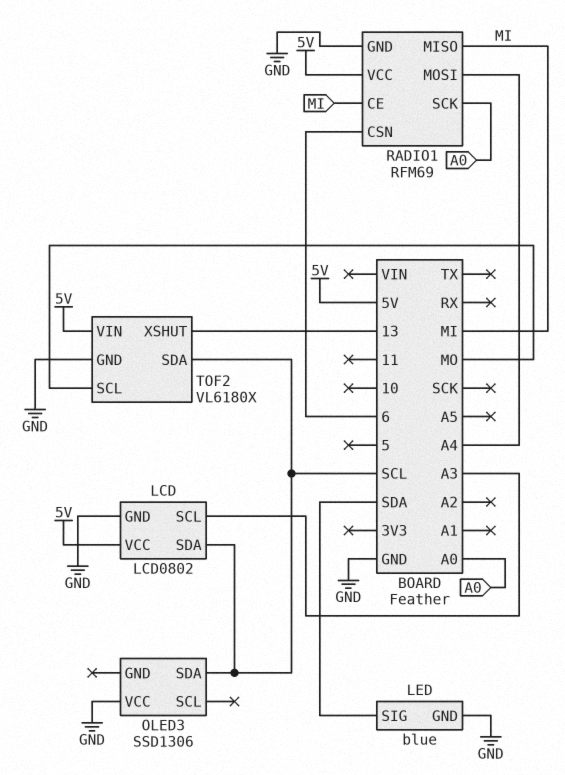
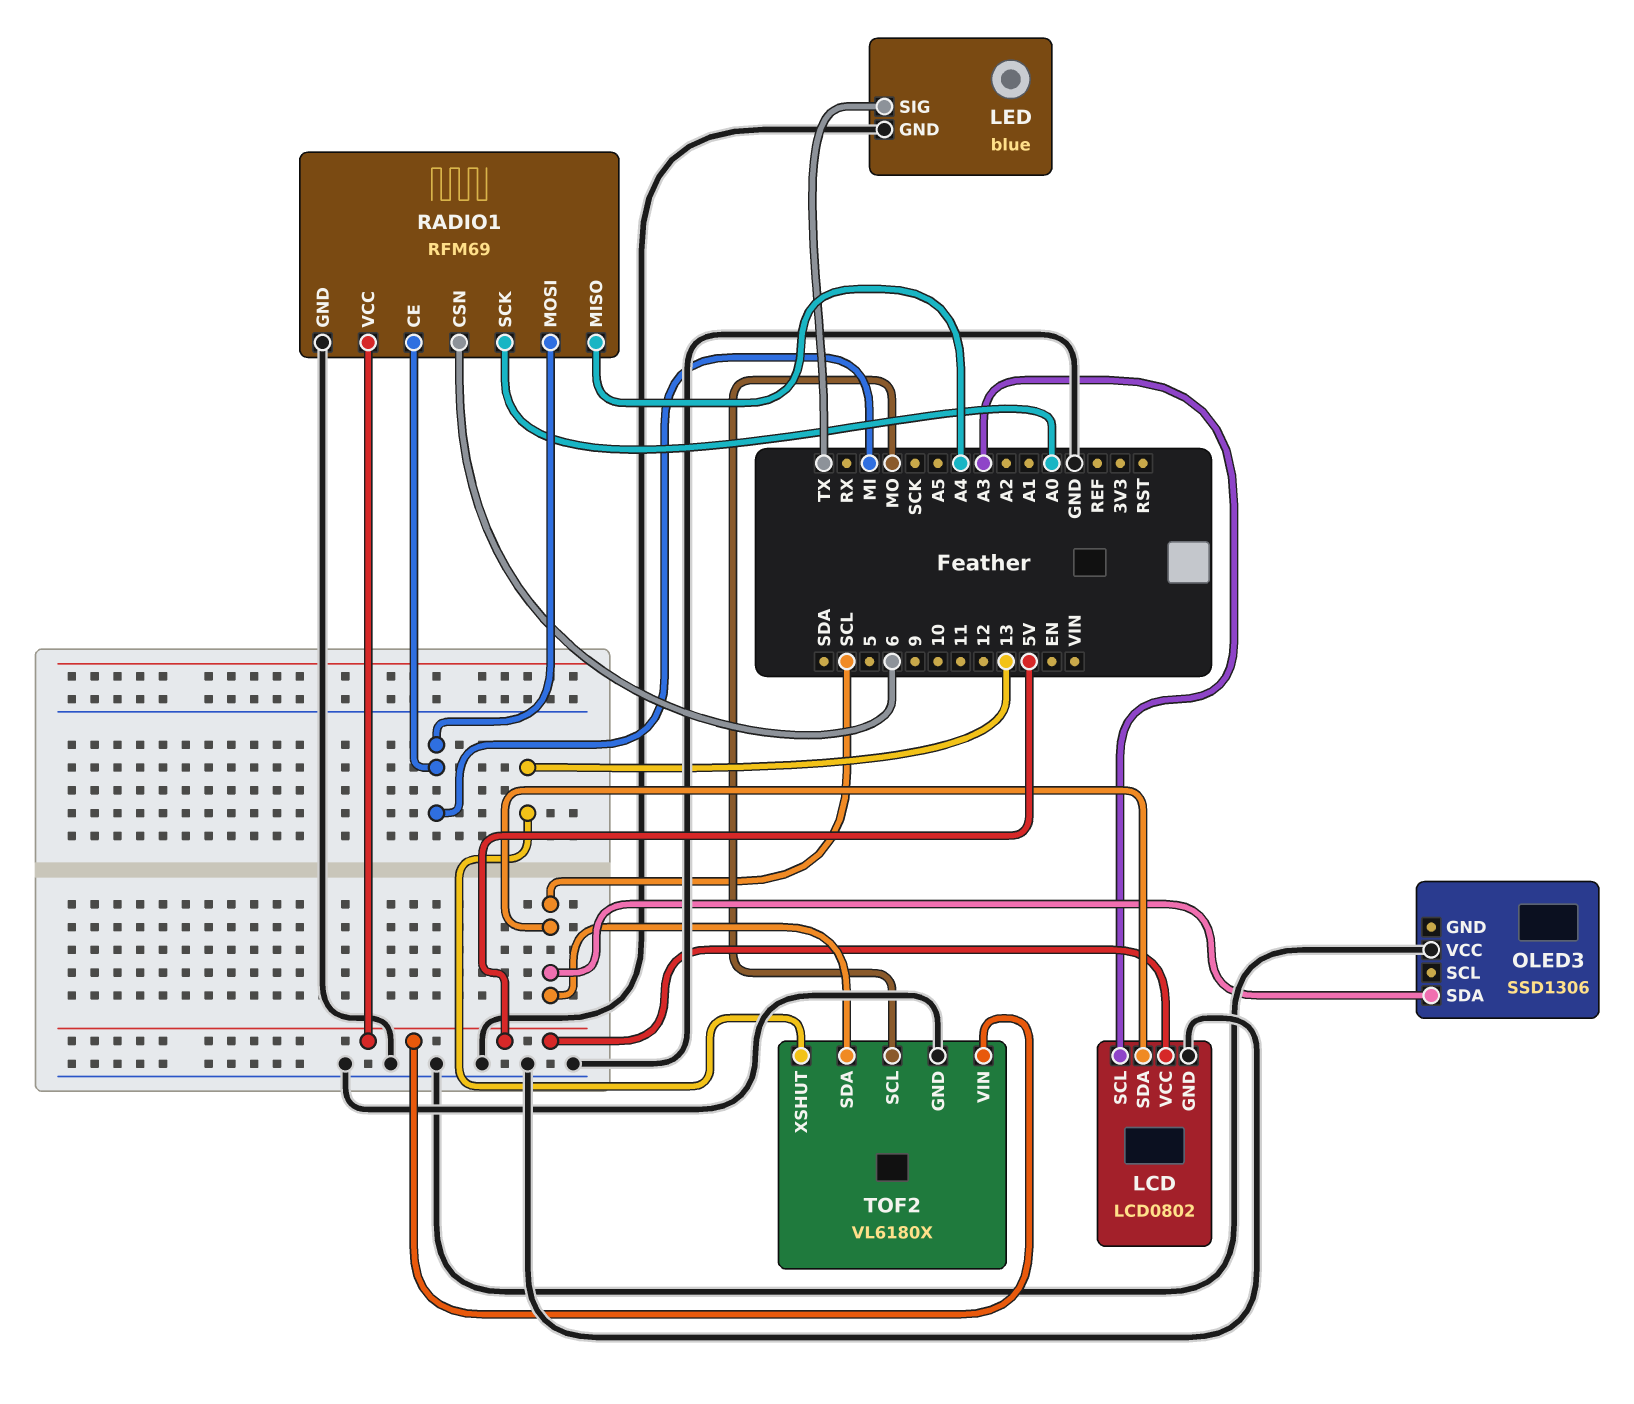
LED pin SIG: SDA -> TX
RADIO1 pin MISO: MI -> A4
RADIO1 pin MOSI: A4 -> MI

